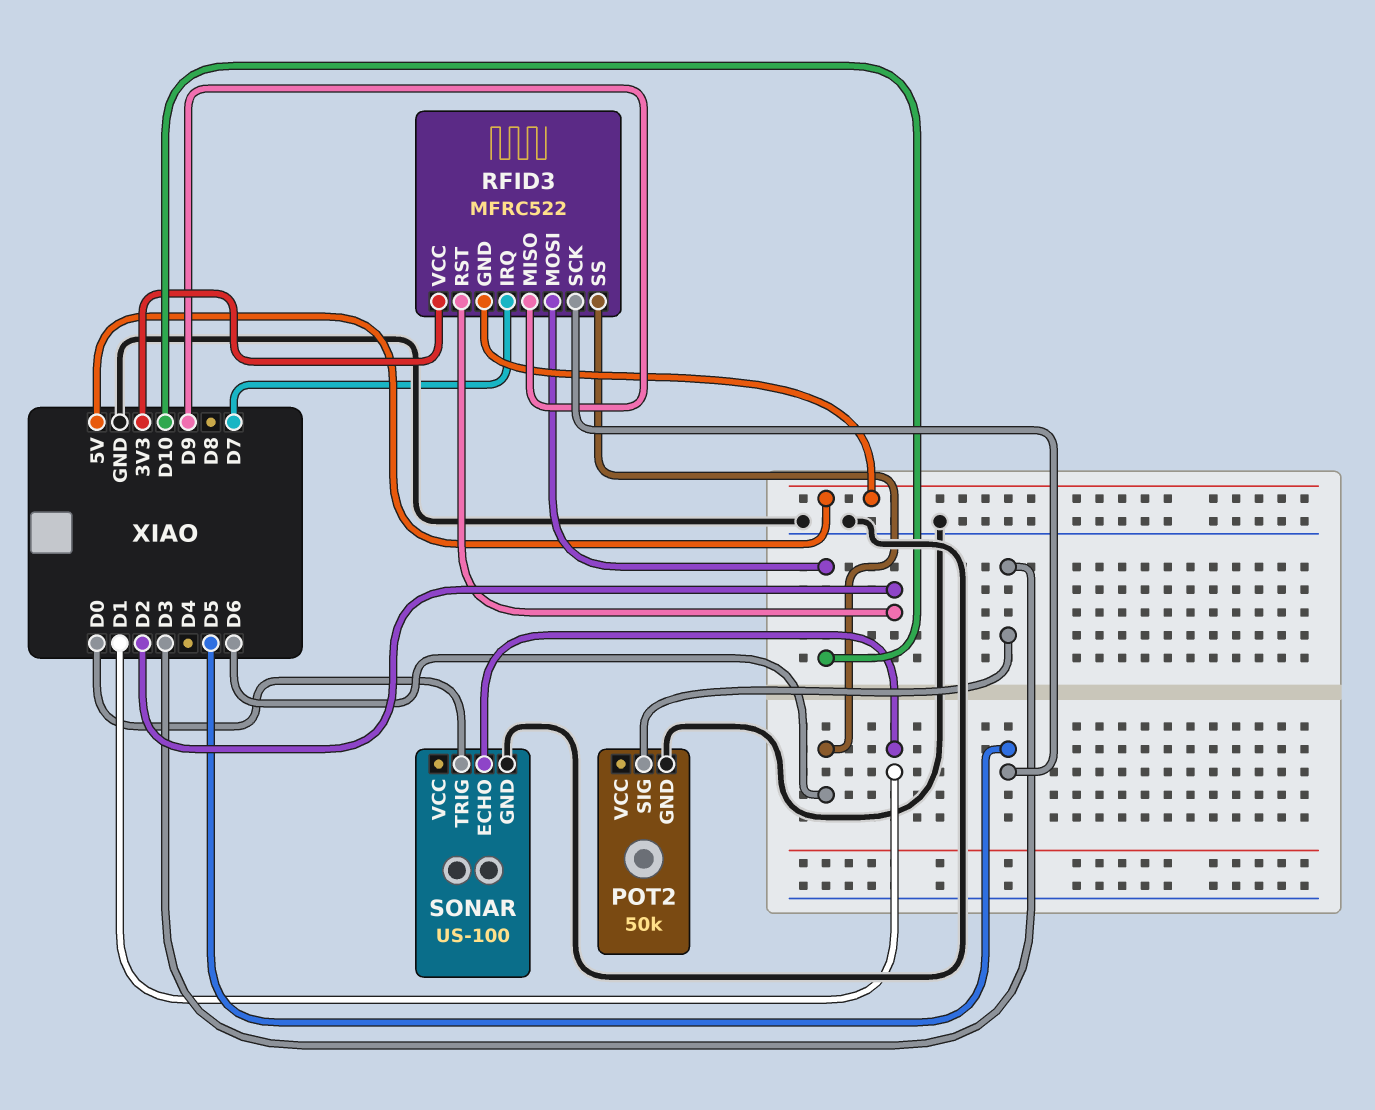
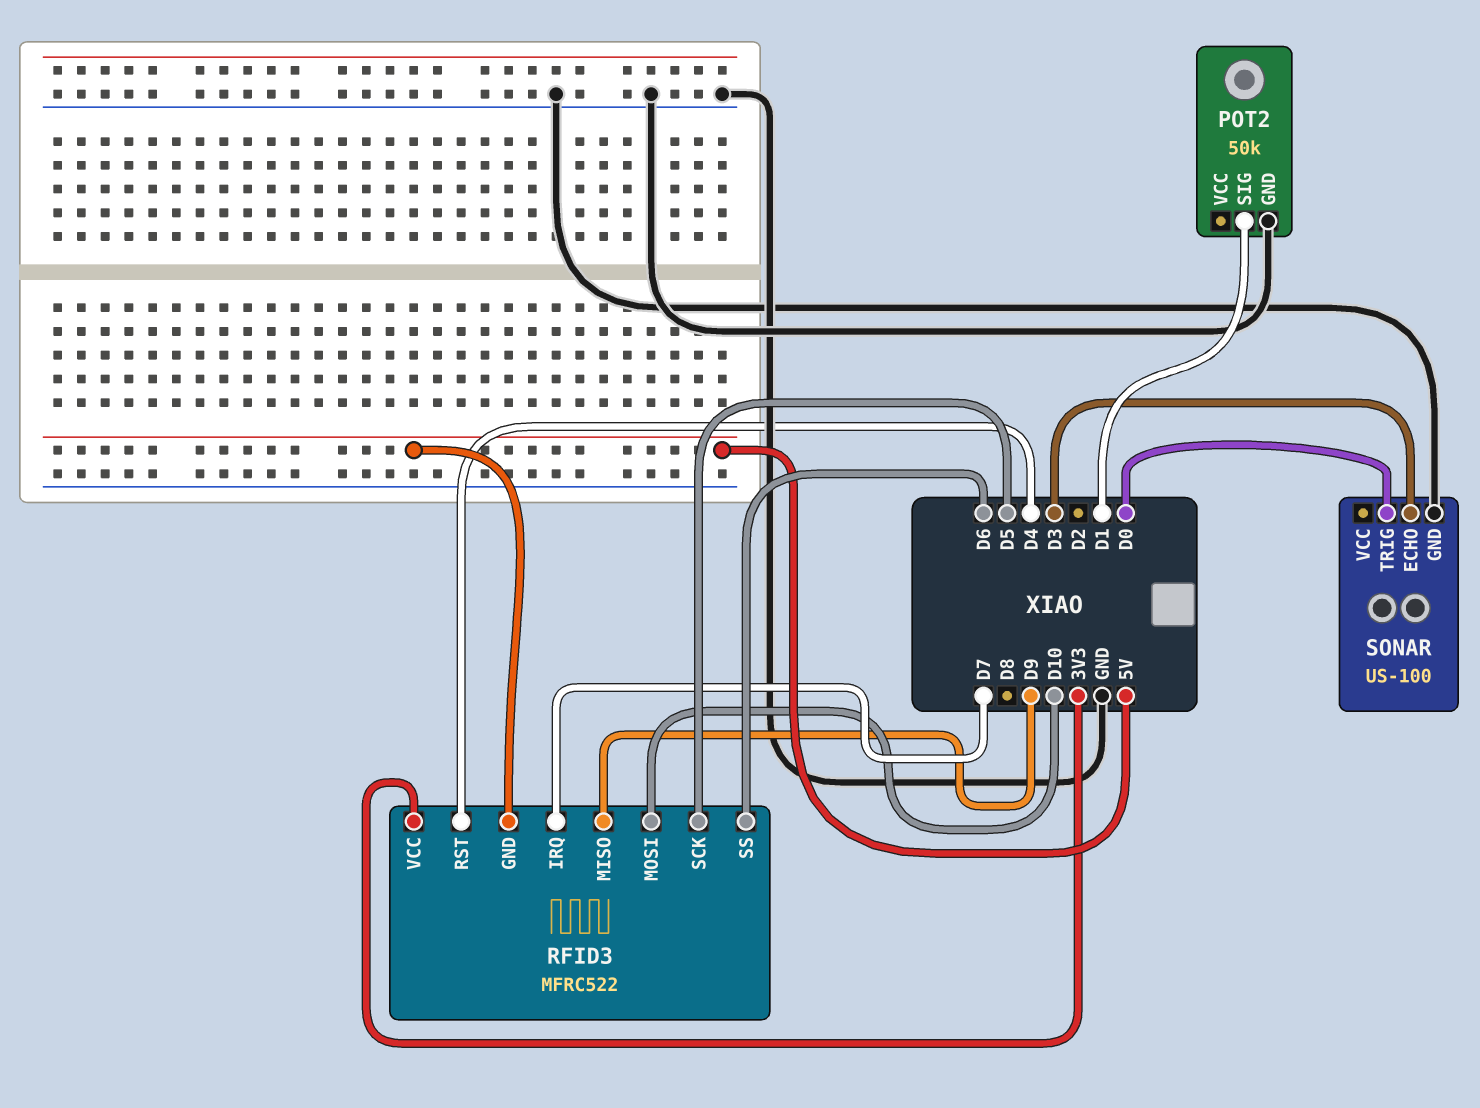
POT2 pin SIG: D3 -> D1
RFID3 pin RST: D2 -> D4
SONAR pin ECHO: D1 -> D3

